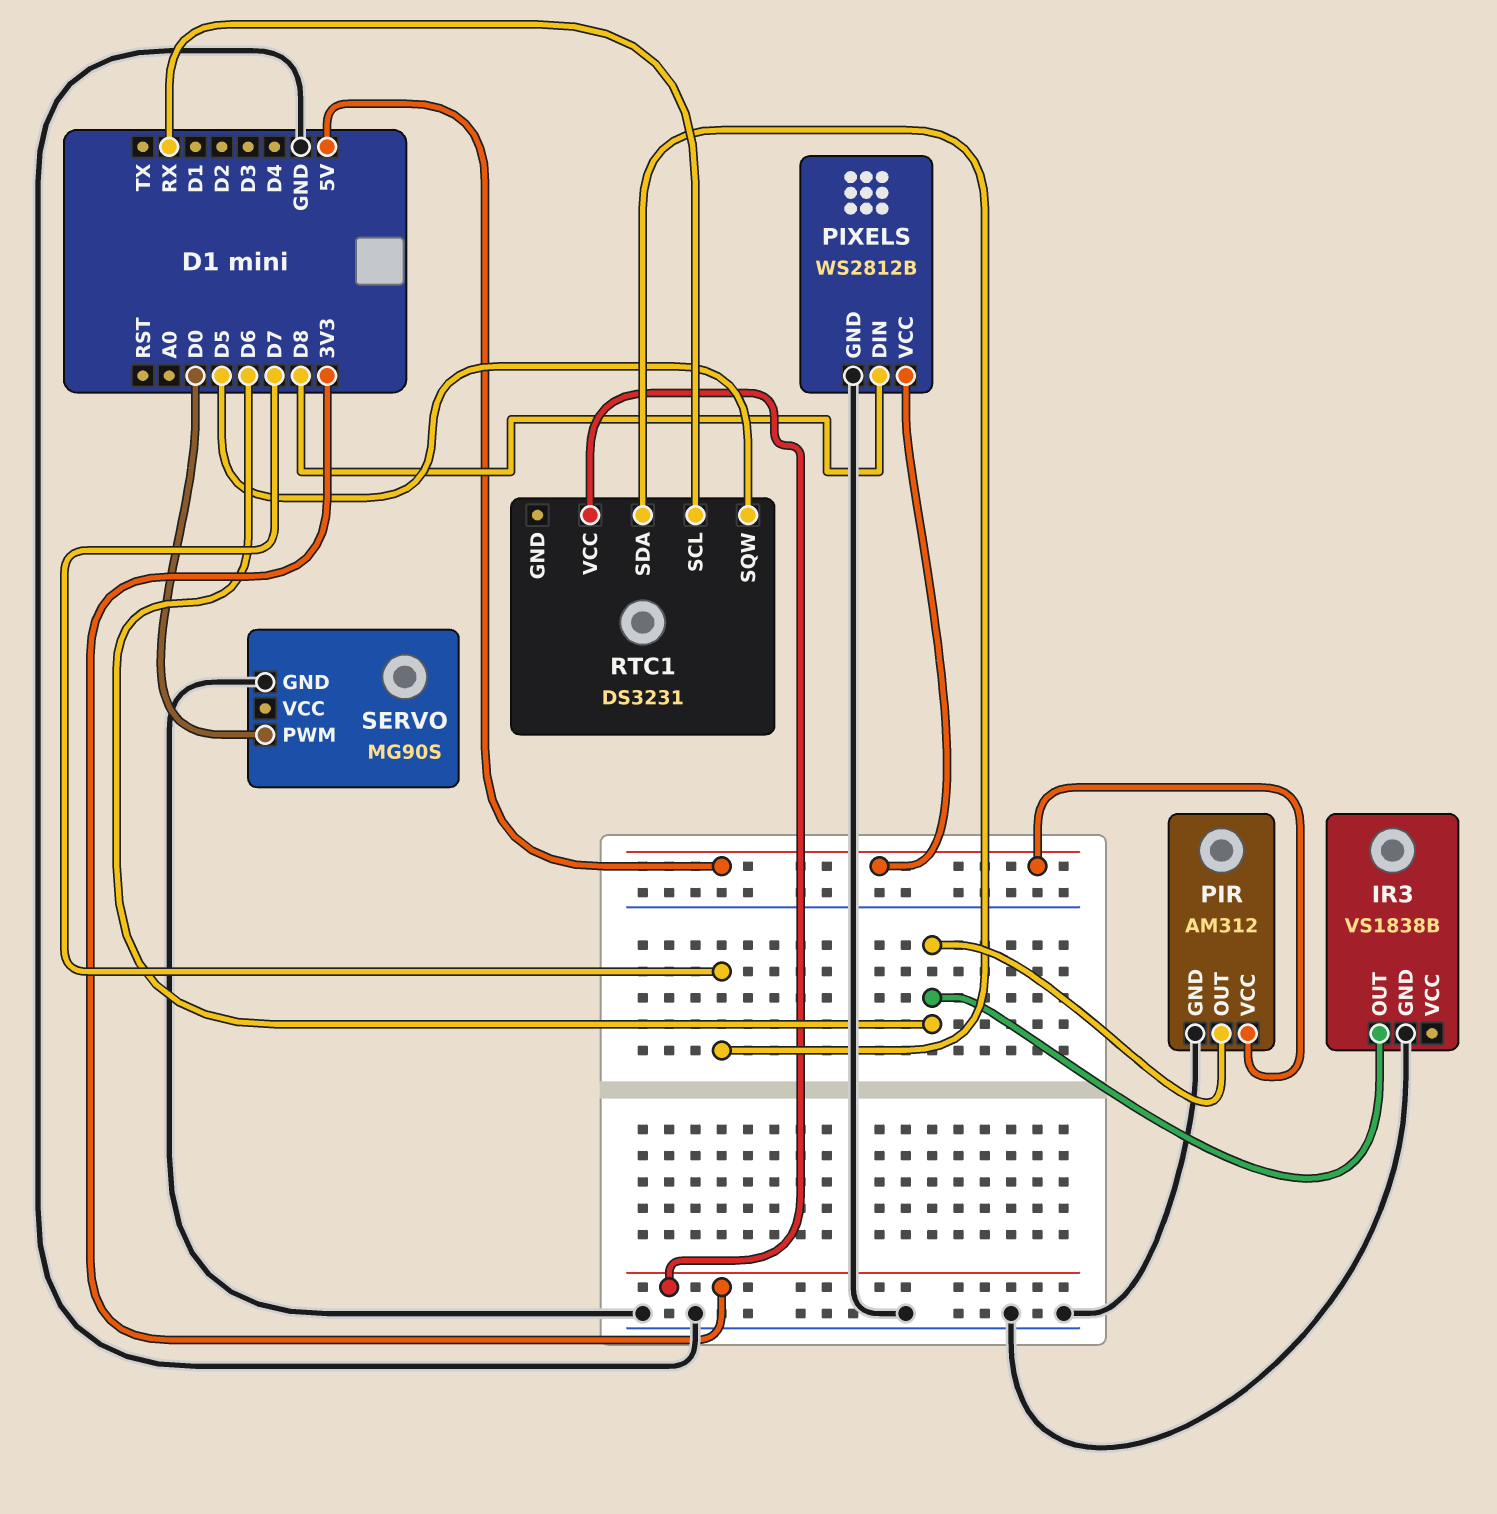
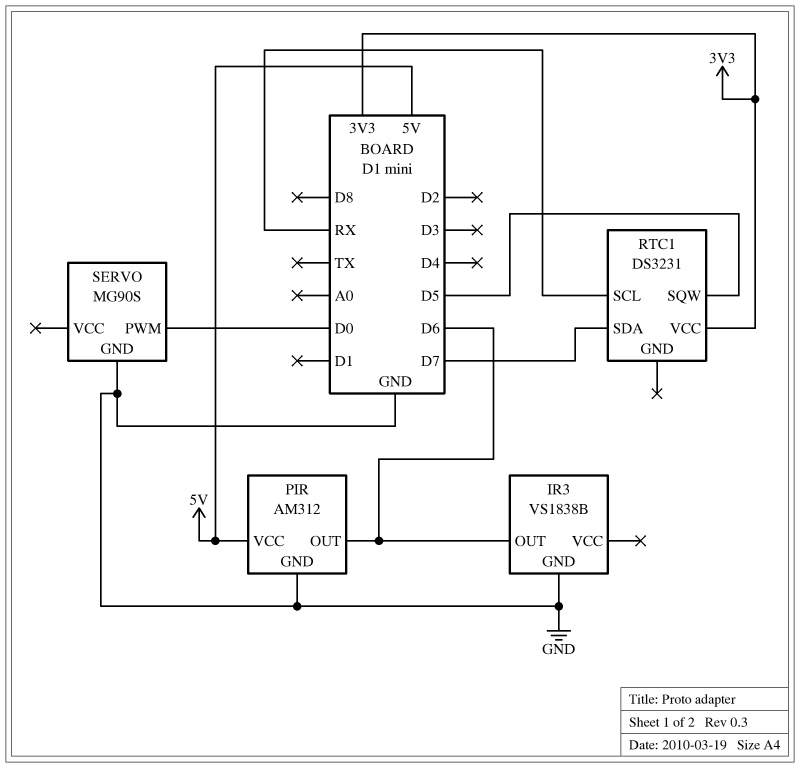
PIXELS: WS2812B -> none
PIXELS pin DIN: D8 -> none
PIXELS pin GND: GND -> none
PIXELS pin VCC: 5V -> none

